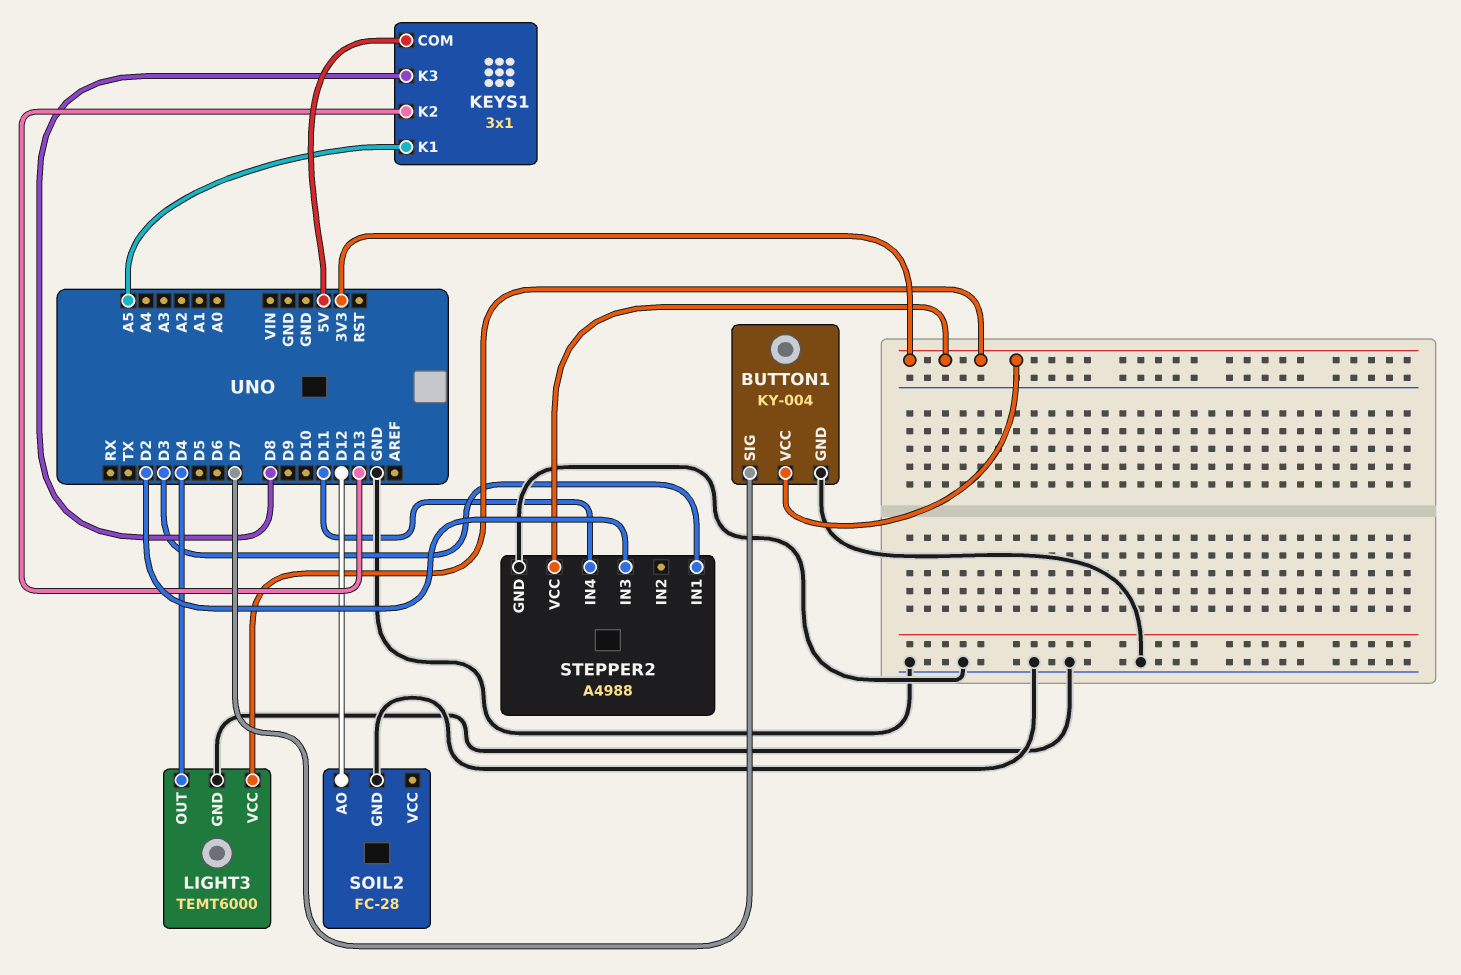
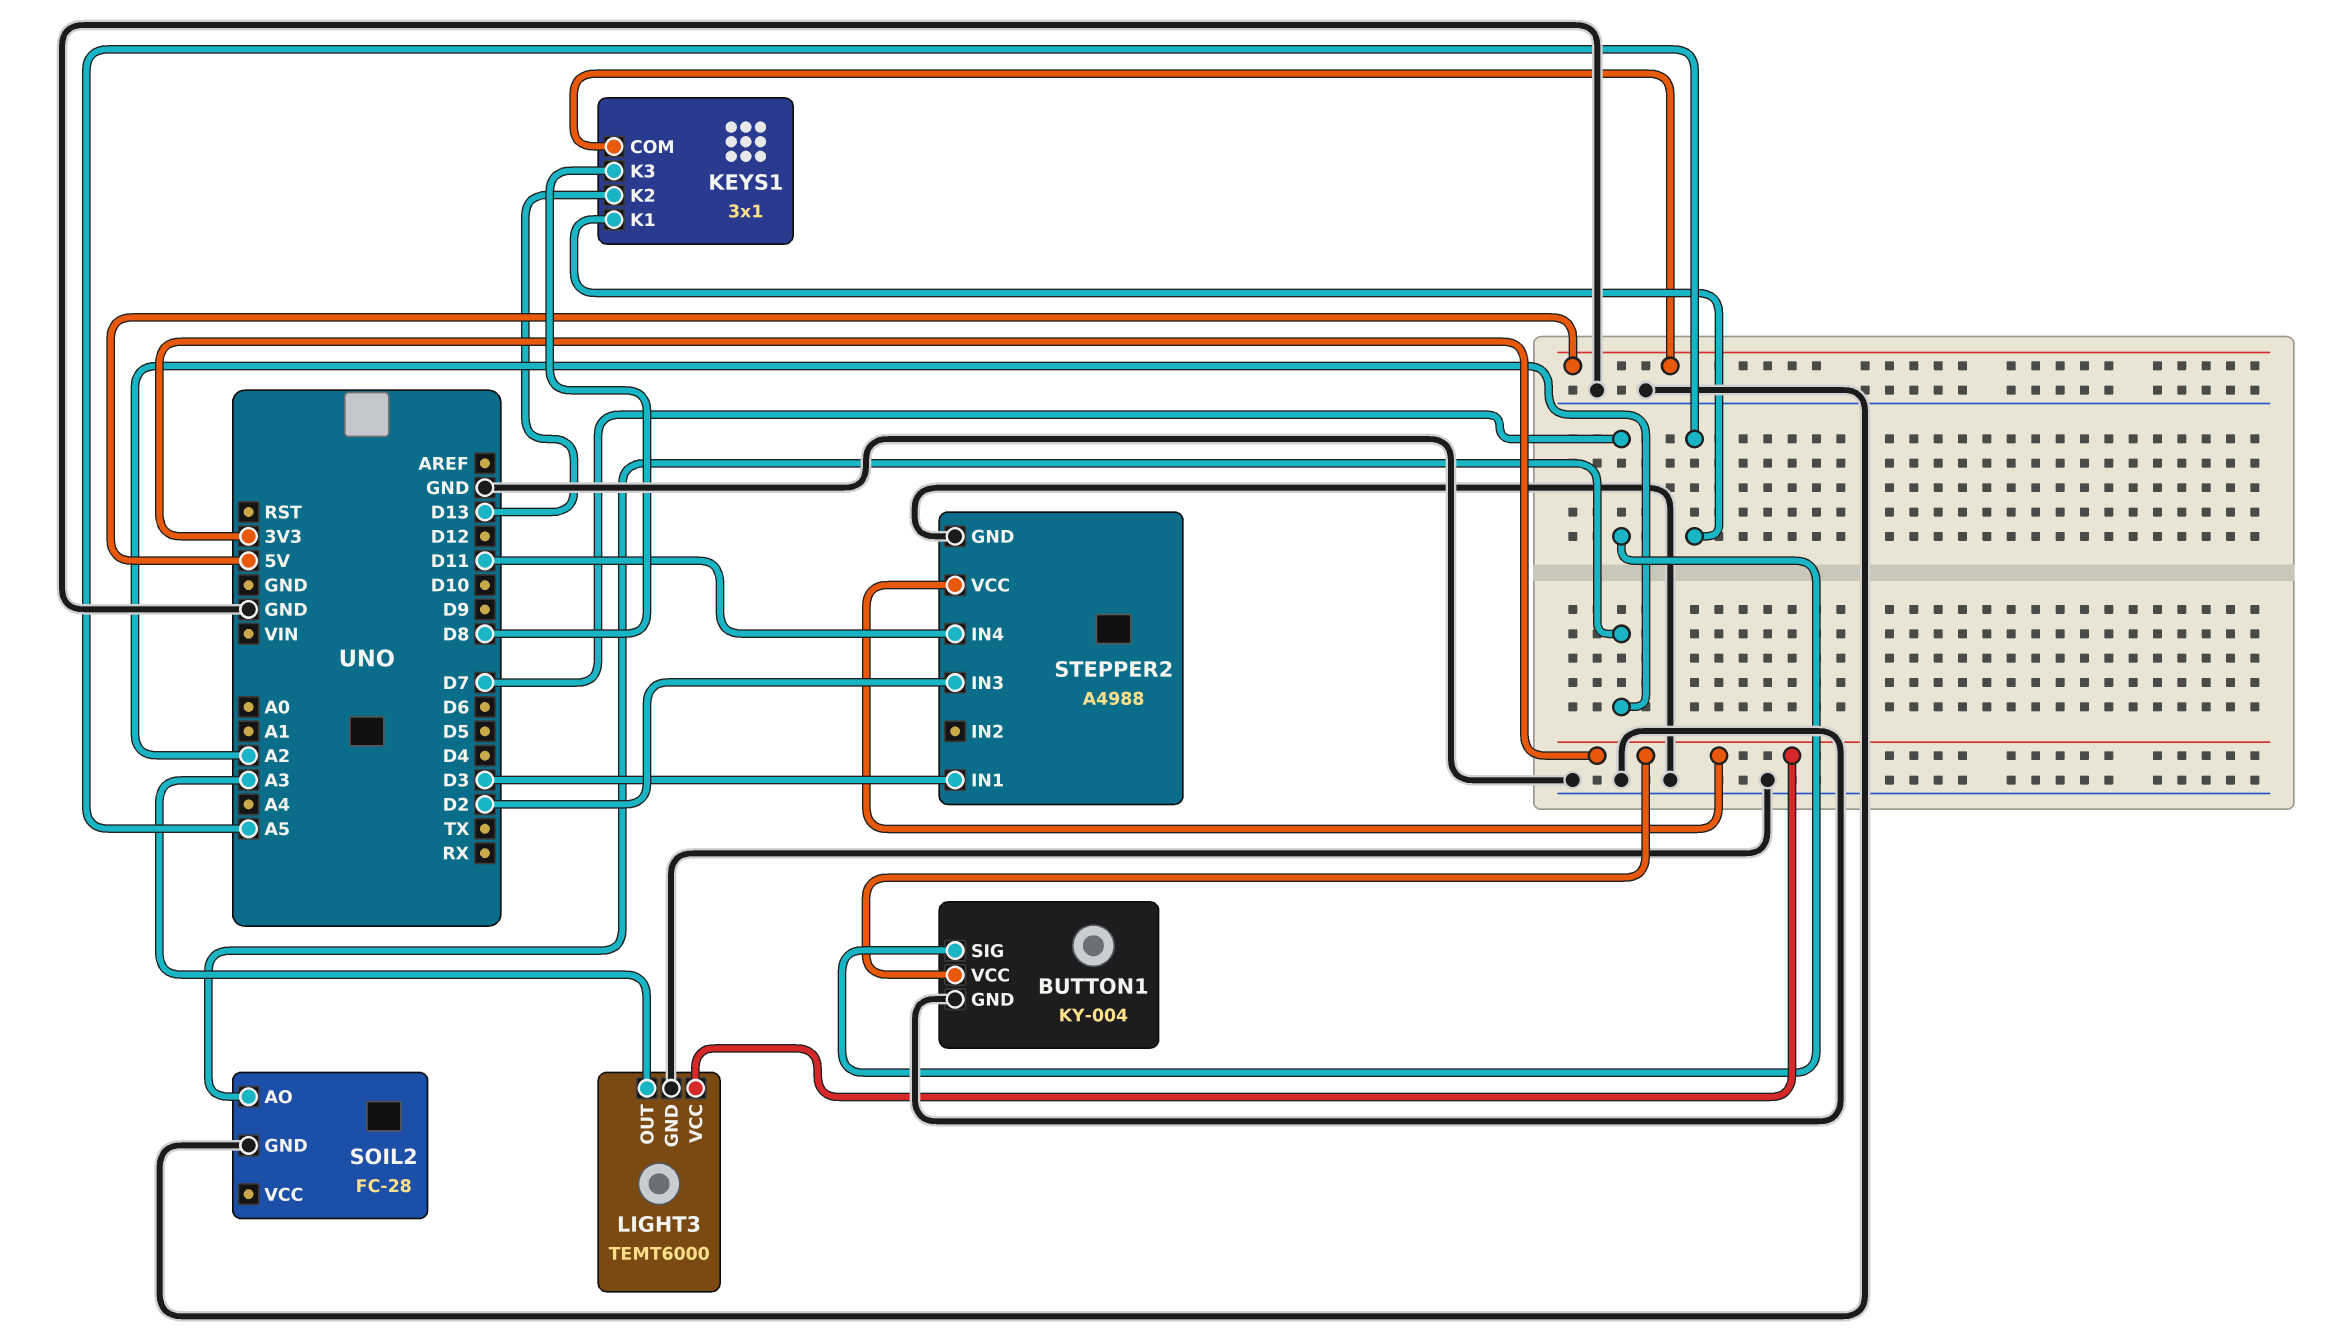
LIGHT3 pin OUT: D4 -> A3
SOIL2 pin AO: D12 -> A2

